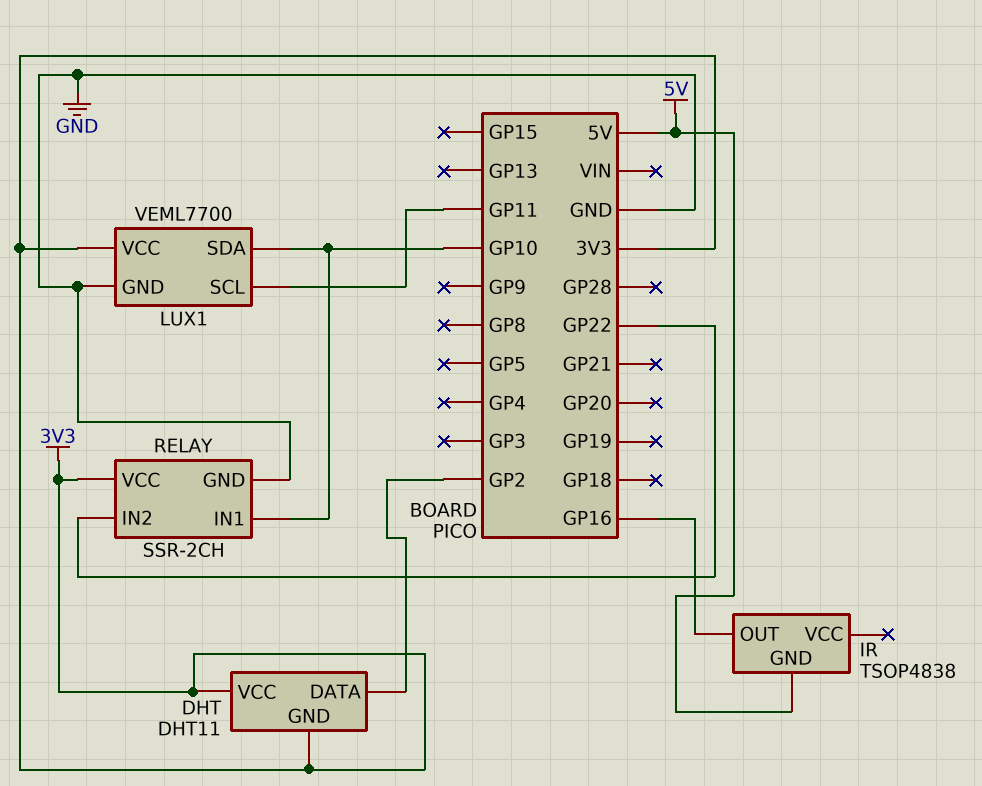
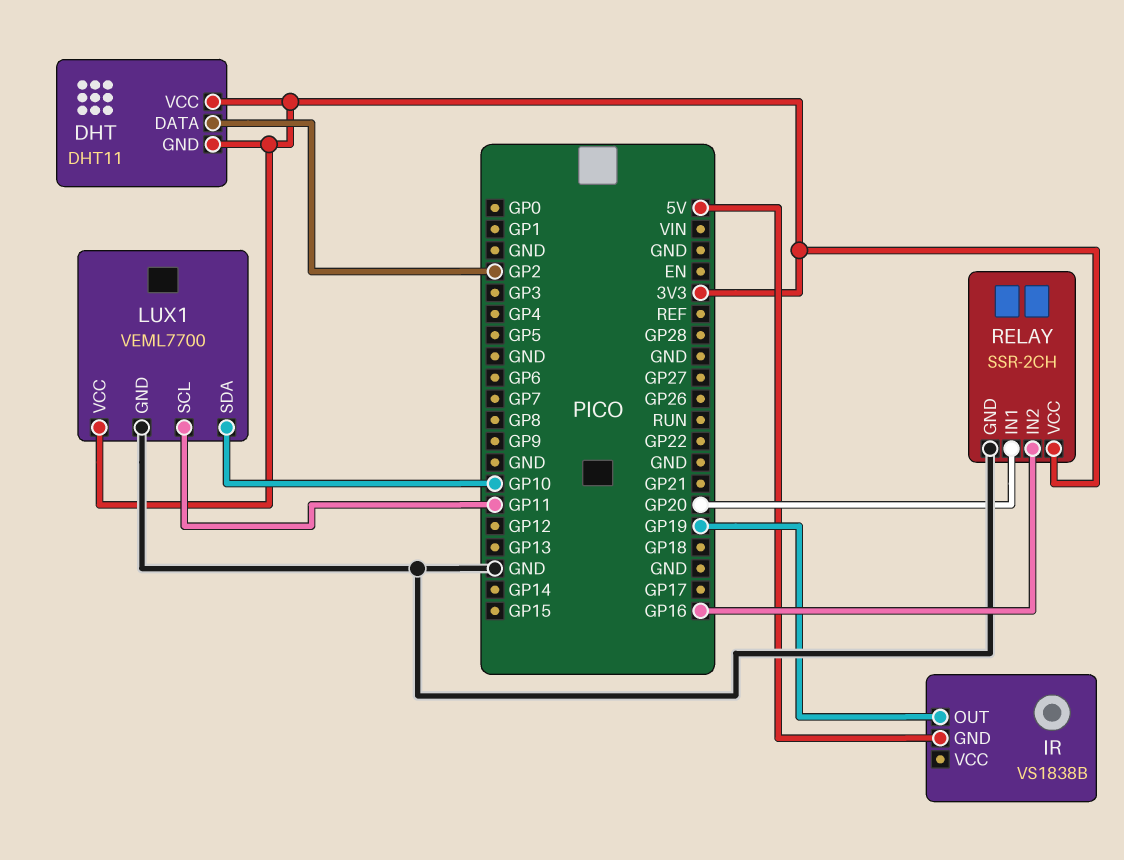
IR: TSOP4838 -> VS1838B
IR pin OUT: GP16 -> GP19
RELAY pin IN1: GP10 -> GP20
RELAY pin IN2: GP22 -> GP16

